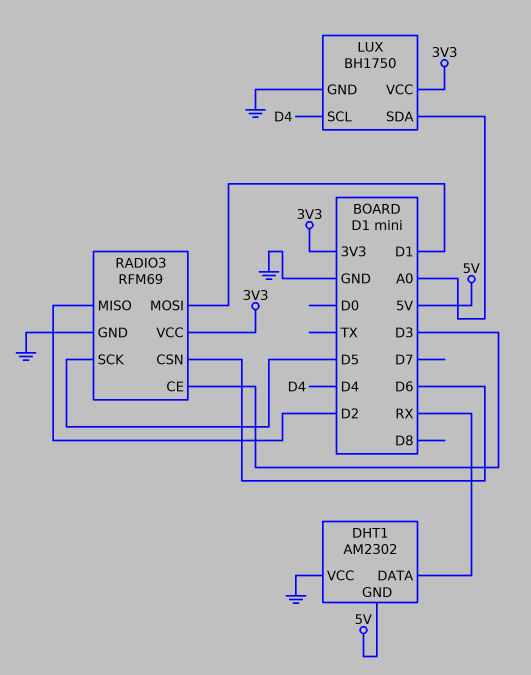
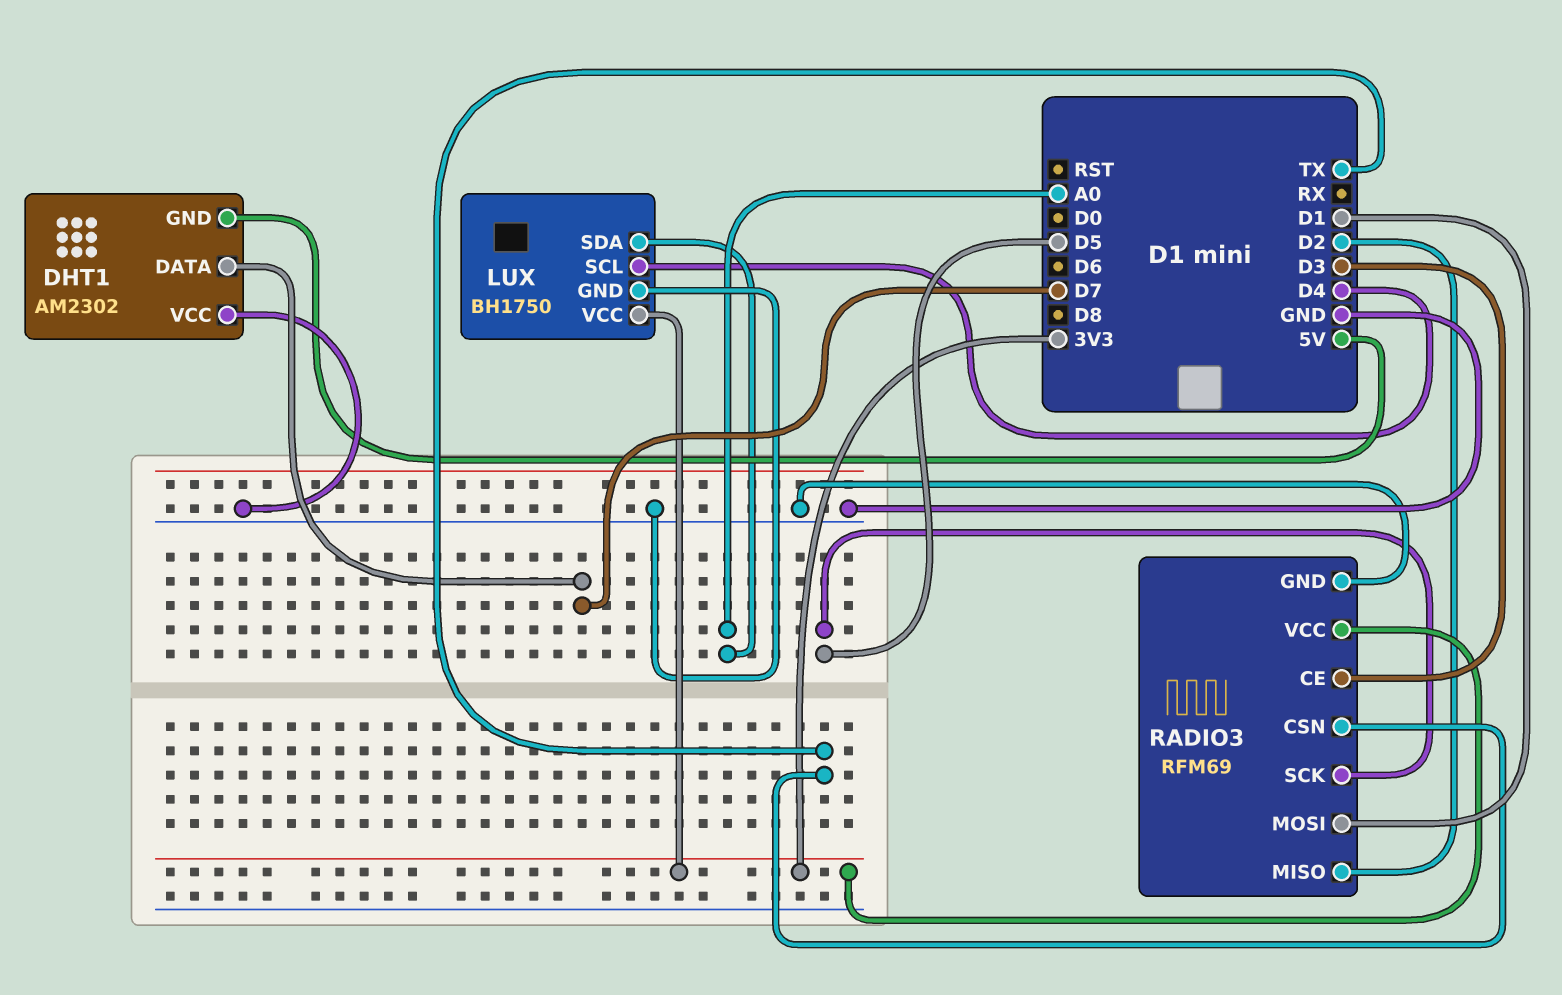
DHT1 pin DATA: RX -> D7
RADIO3 pin CSN: D6 -> TX

